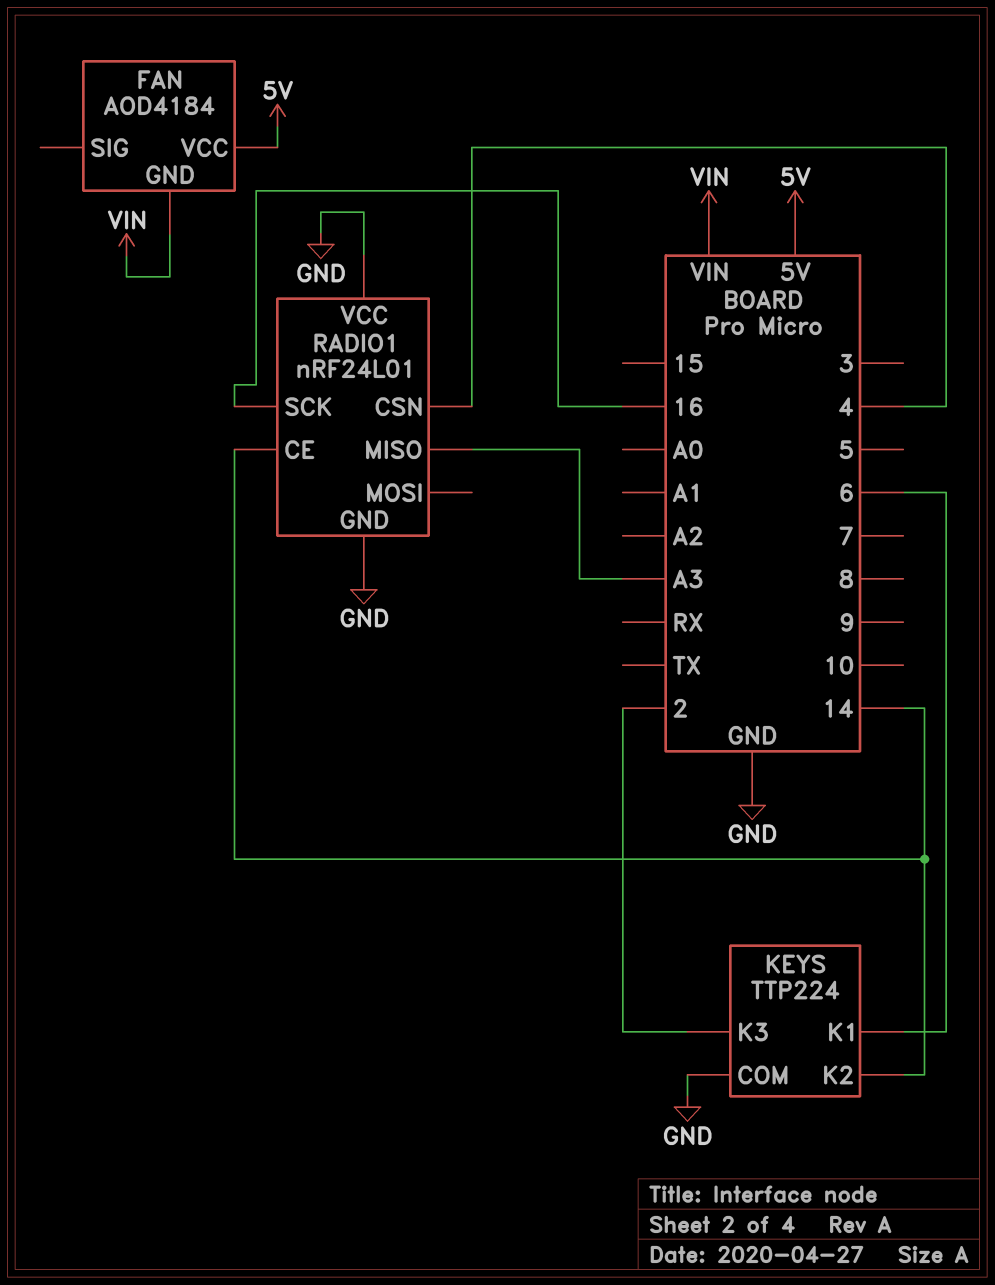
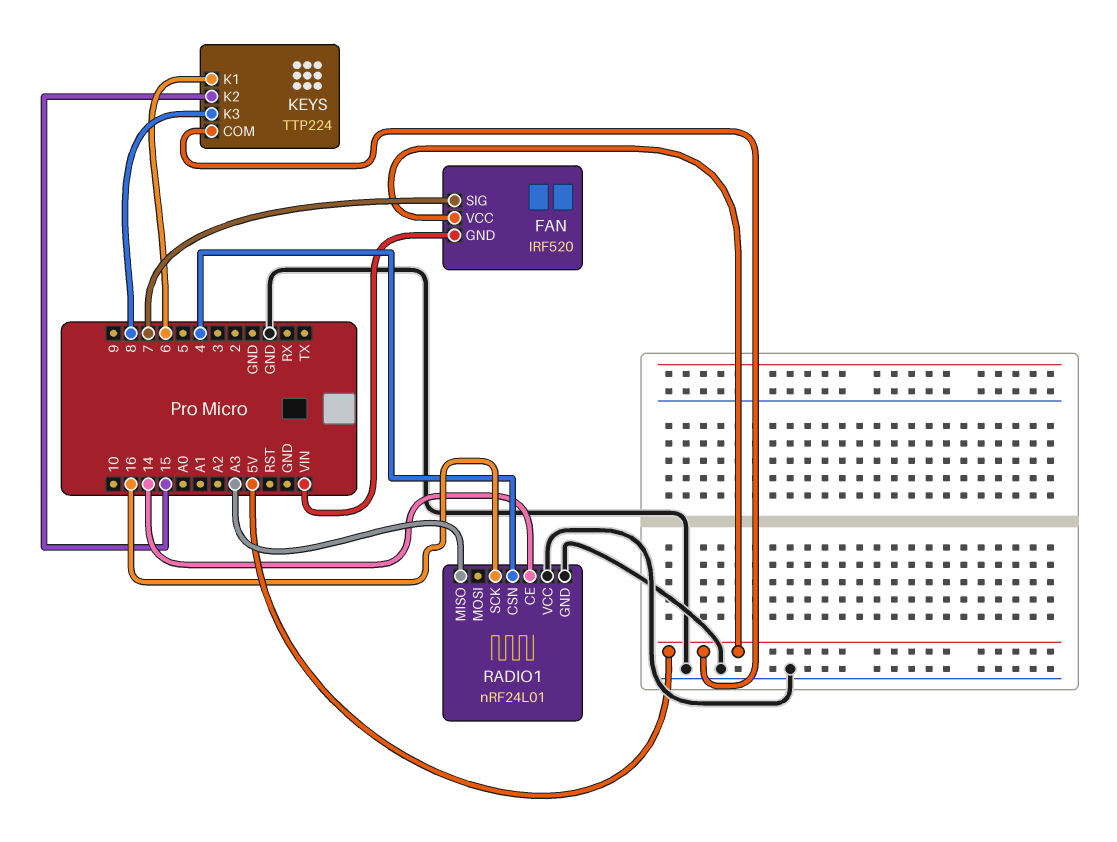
FAN: AOD4184 -> IRF520
FAN pin SIG: none -> 7
KEYS pin COM: GND -> 5V
KEYS pin K2: 14 -> 15
KEYS pin K3: 2 -> 8

